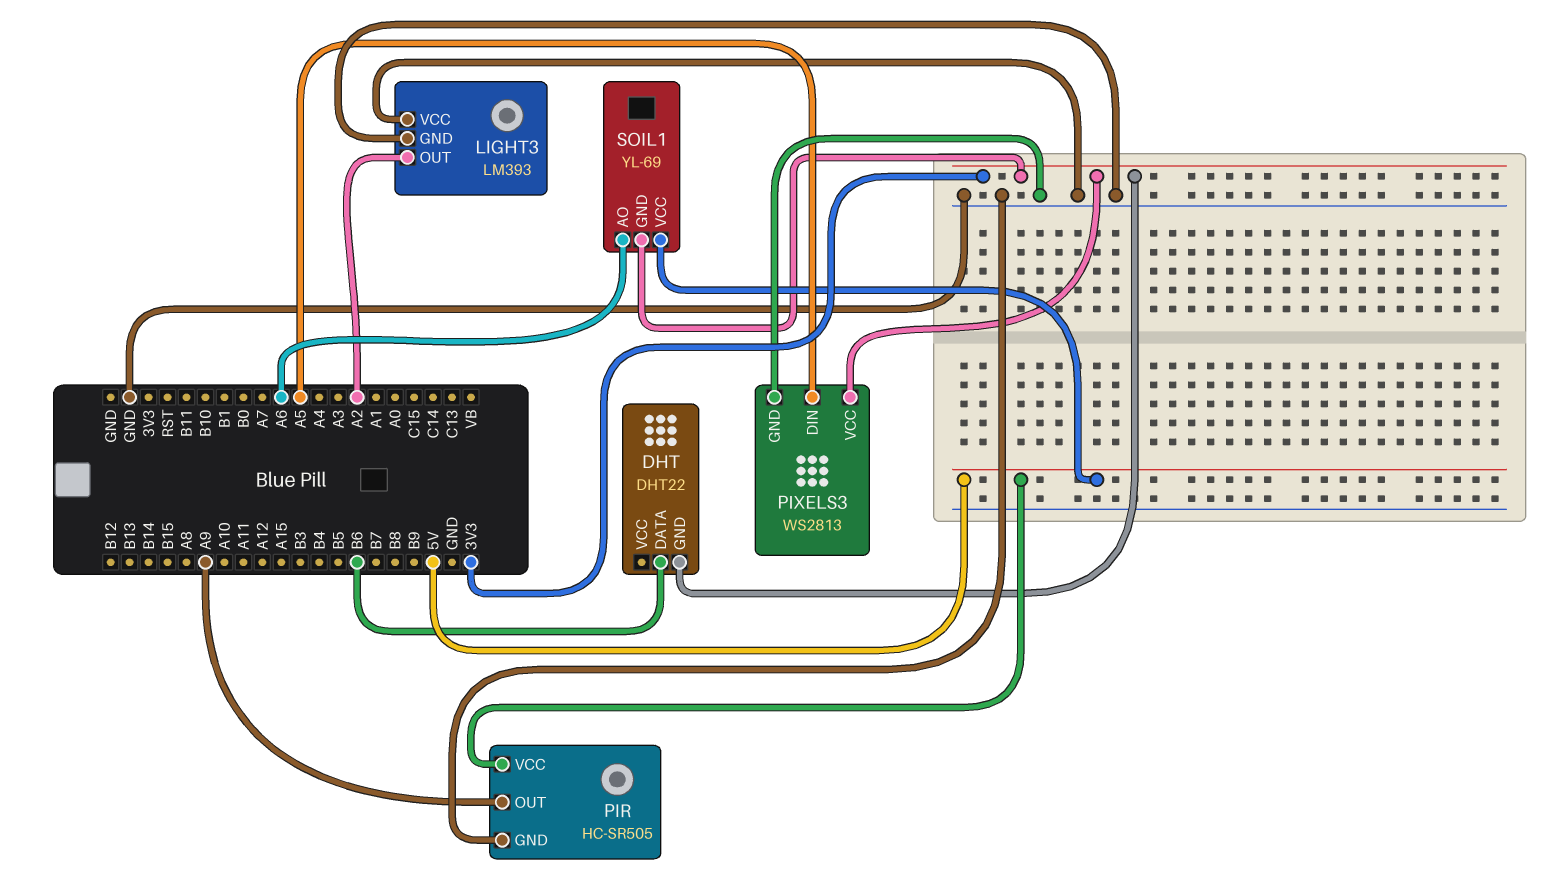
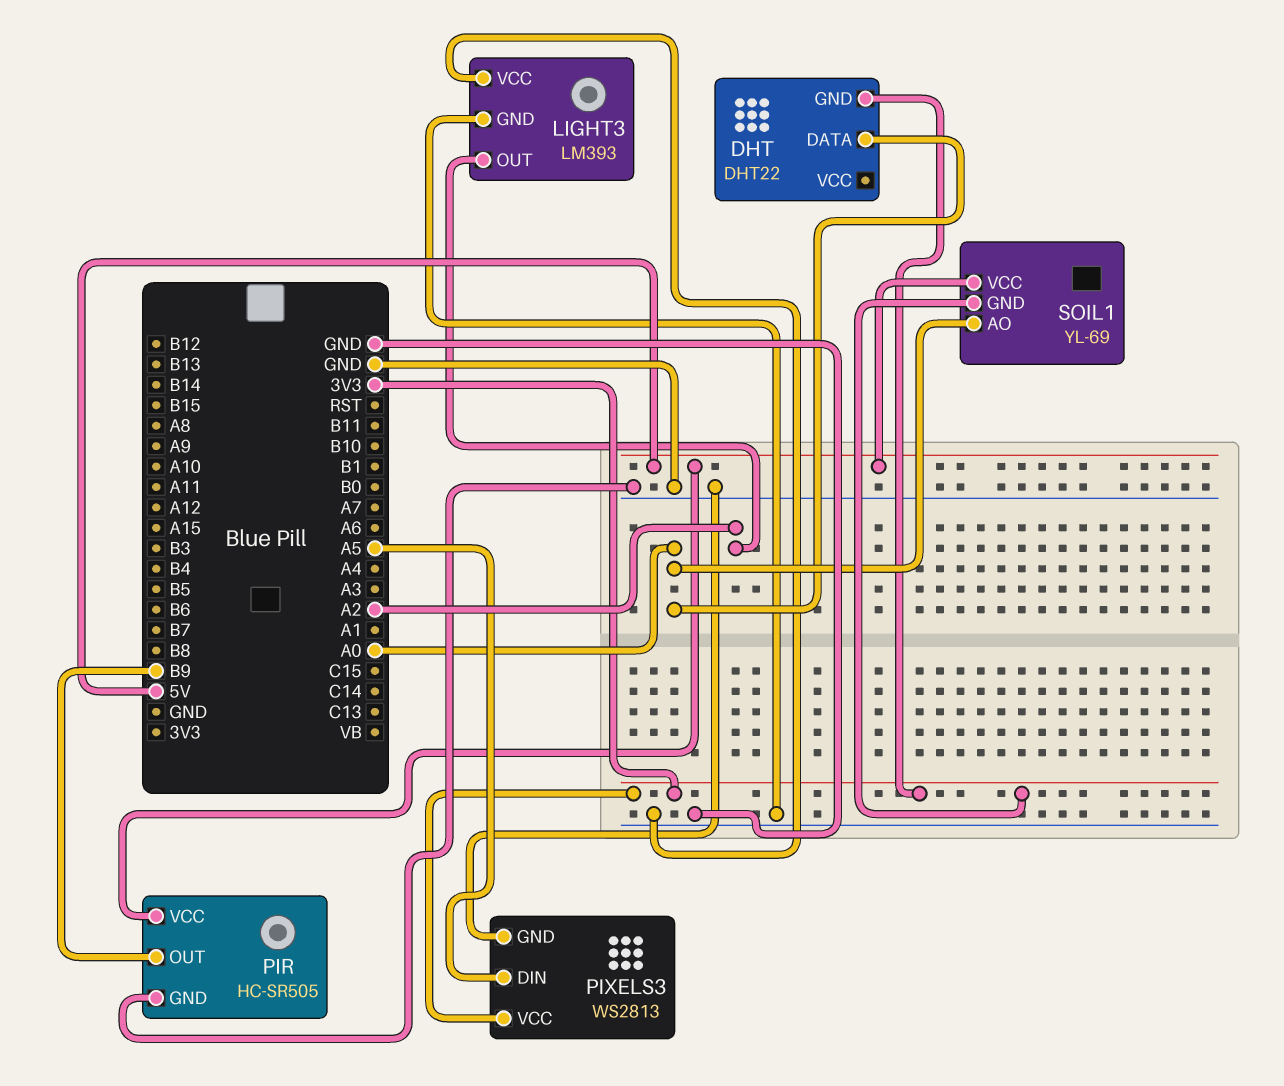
DHT pin DATA: B6 -> A0
PIR pin OUT: A9 -> B9
SOIL1 pin AO: A6 -> A0

